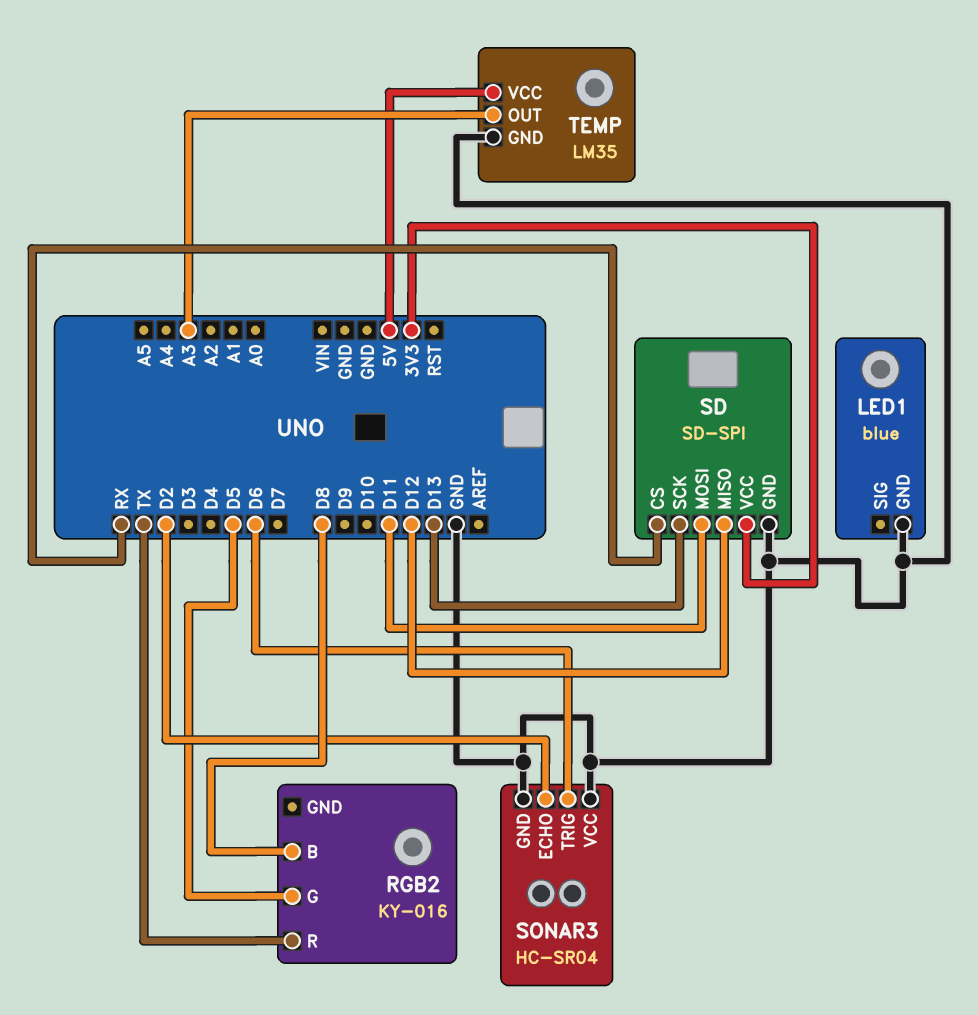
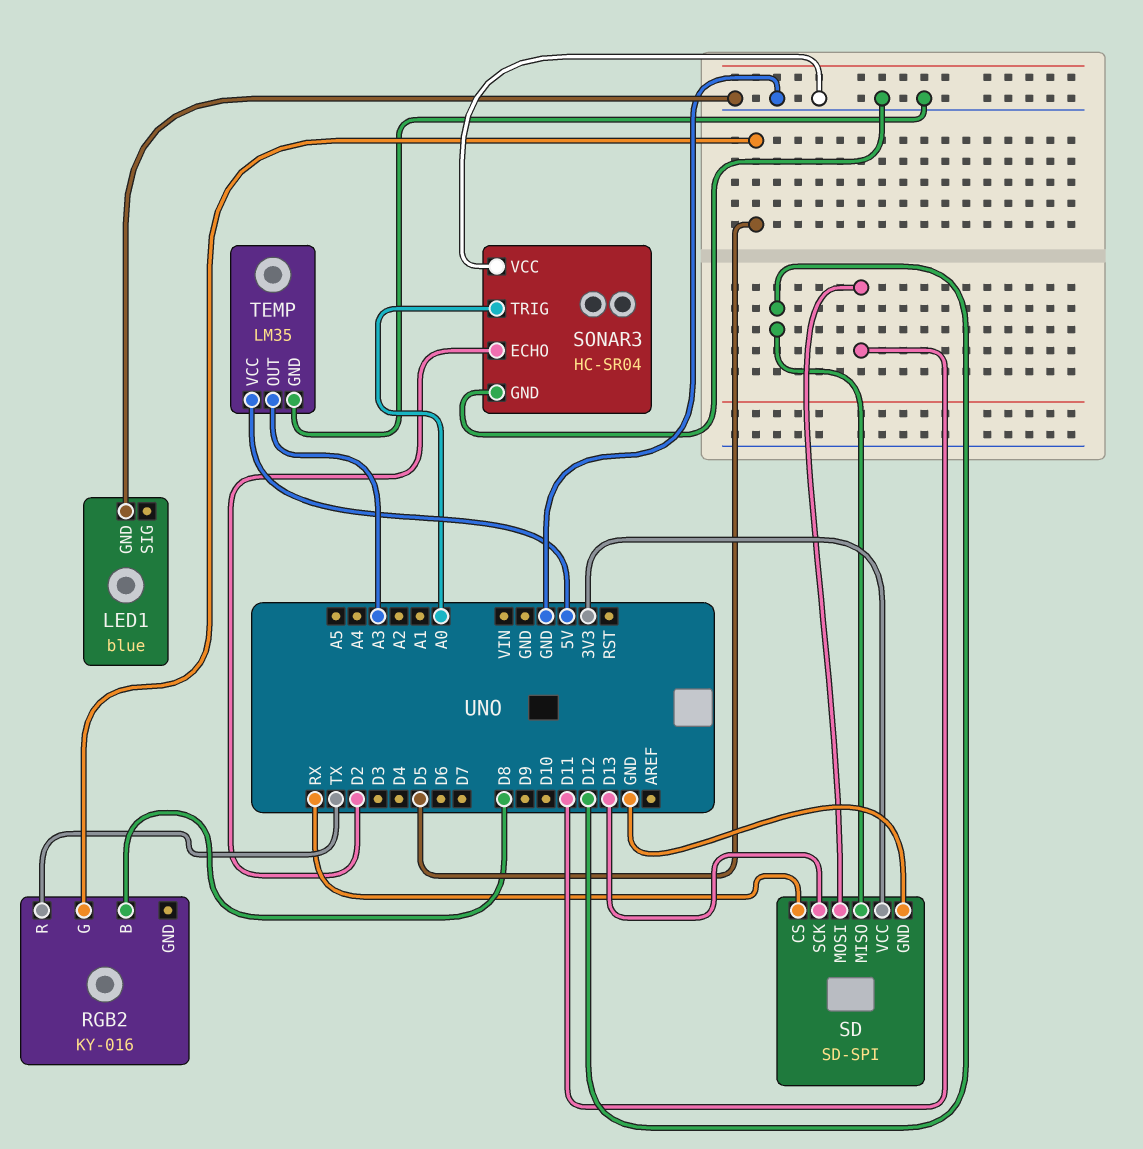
SONAR3 pin TRIG: D6 -> A0

